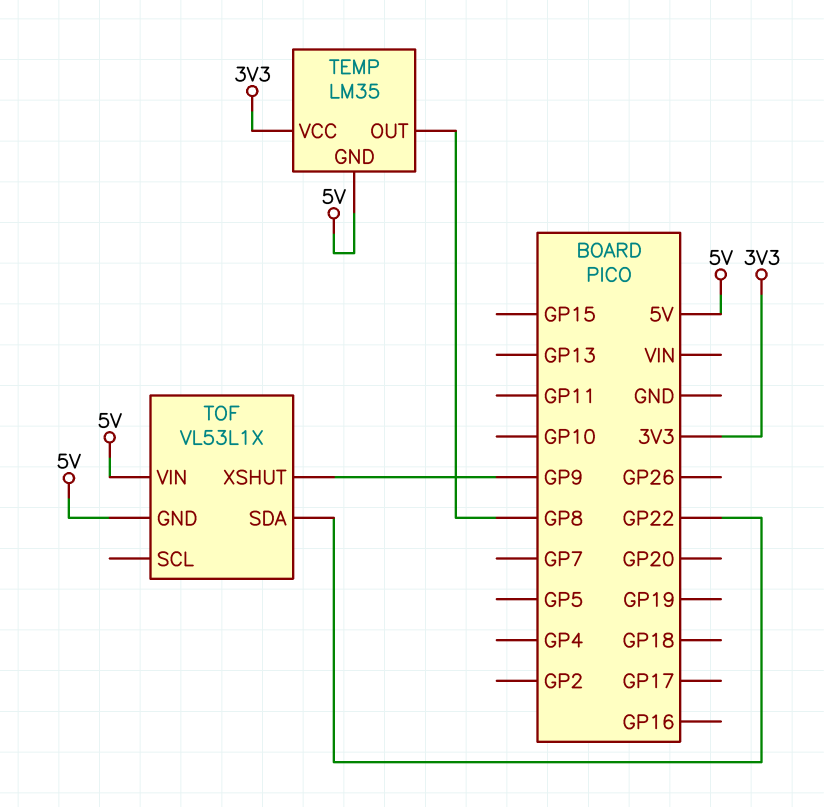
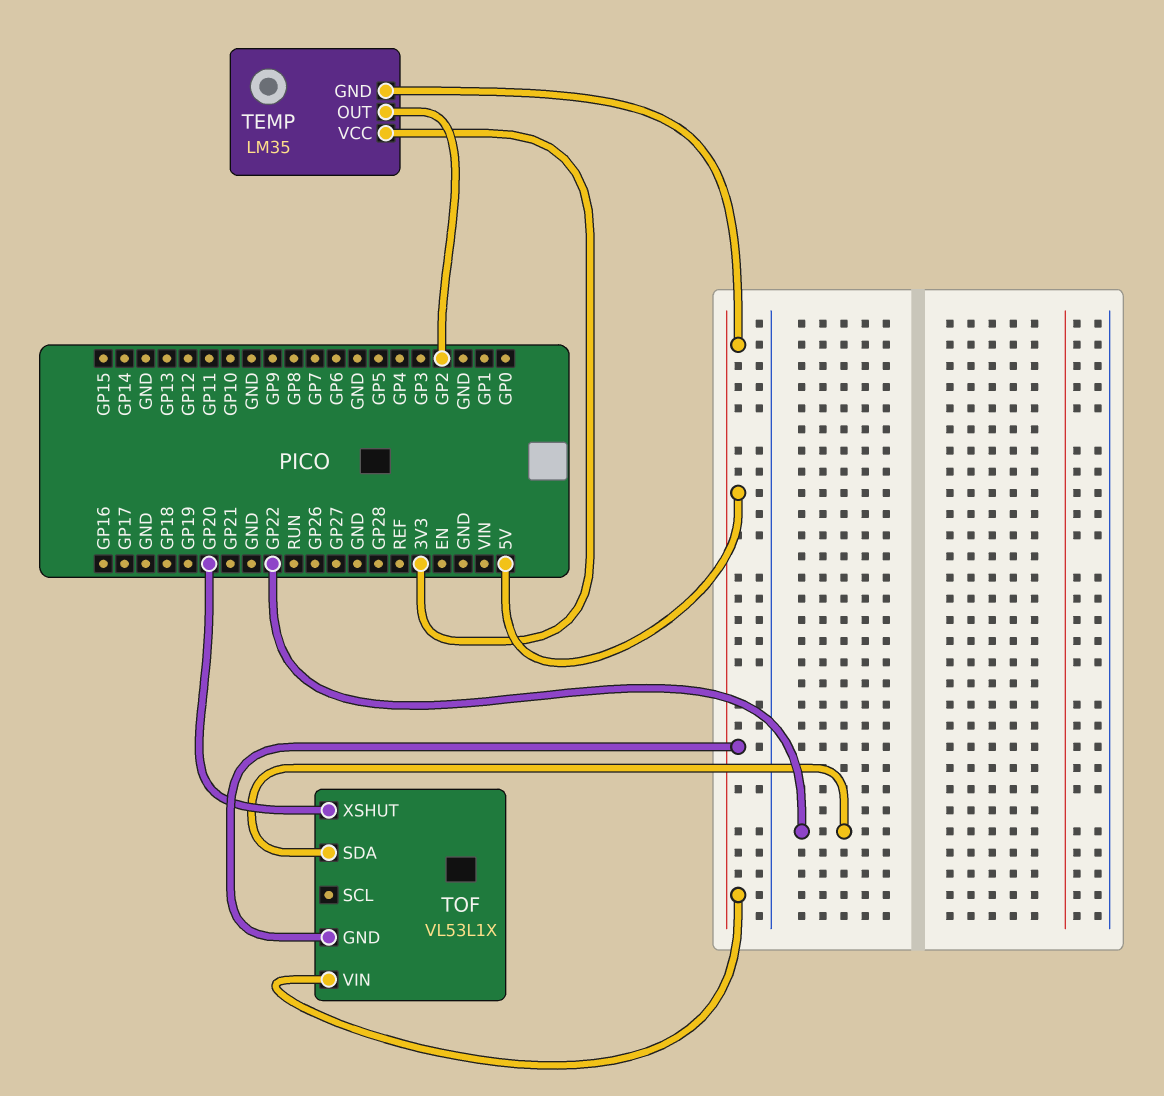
TEMP pin OUT: GP8 -> GP2
TOF pin XSHUT: GP9 -> GP20

